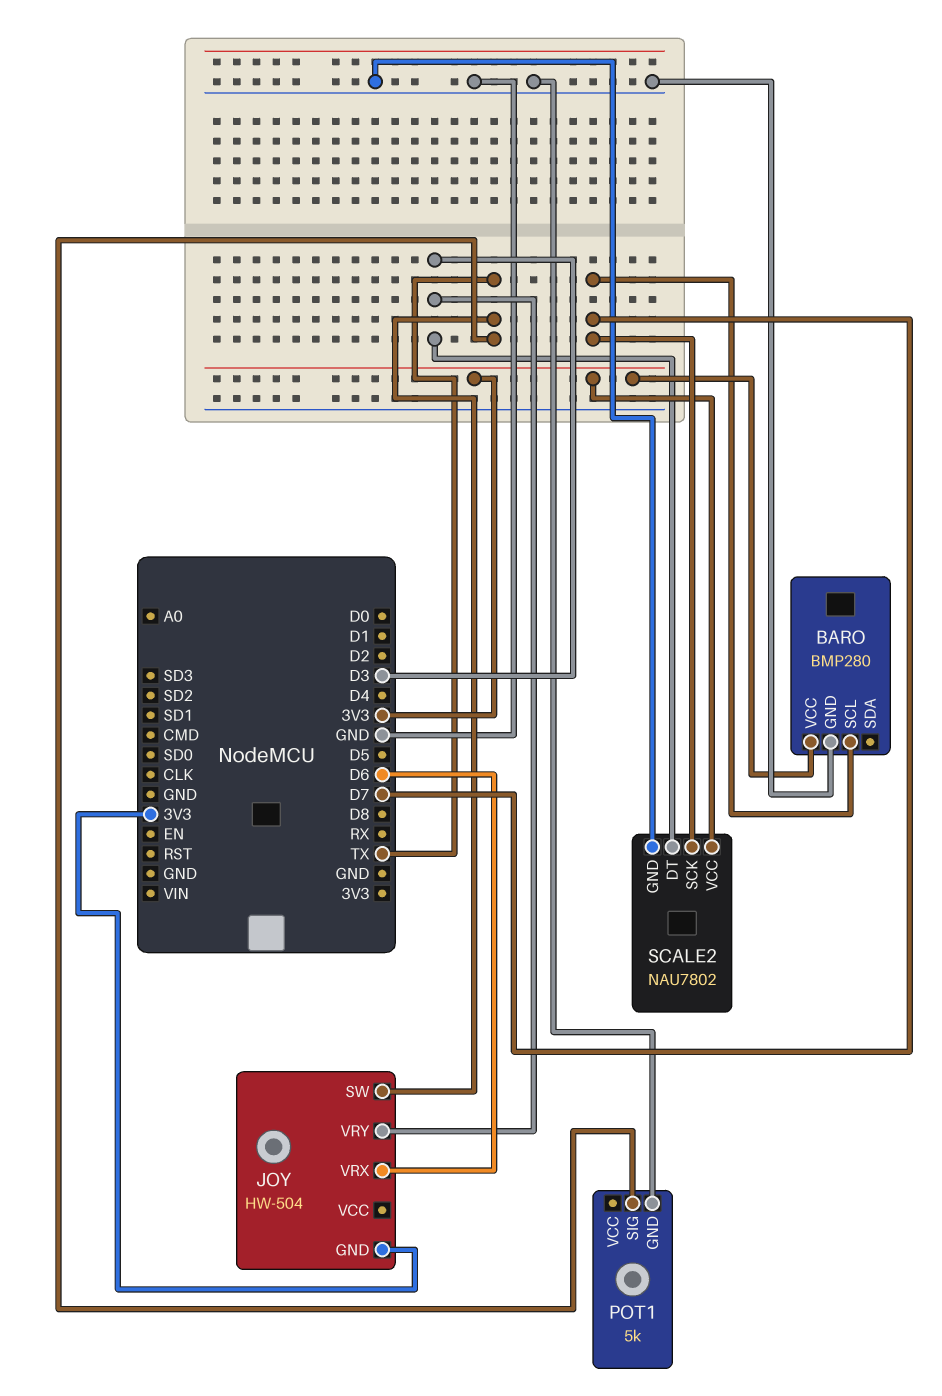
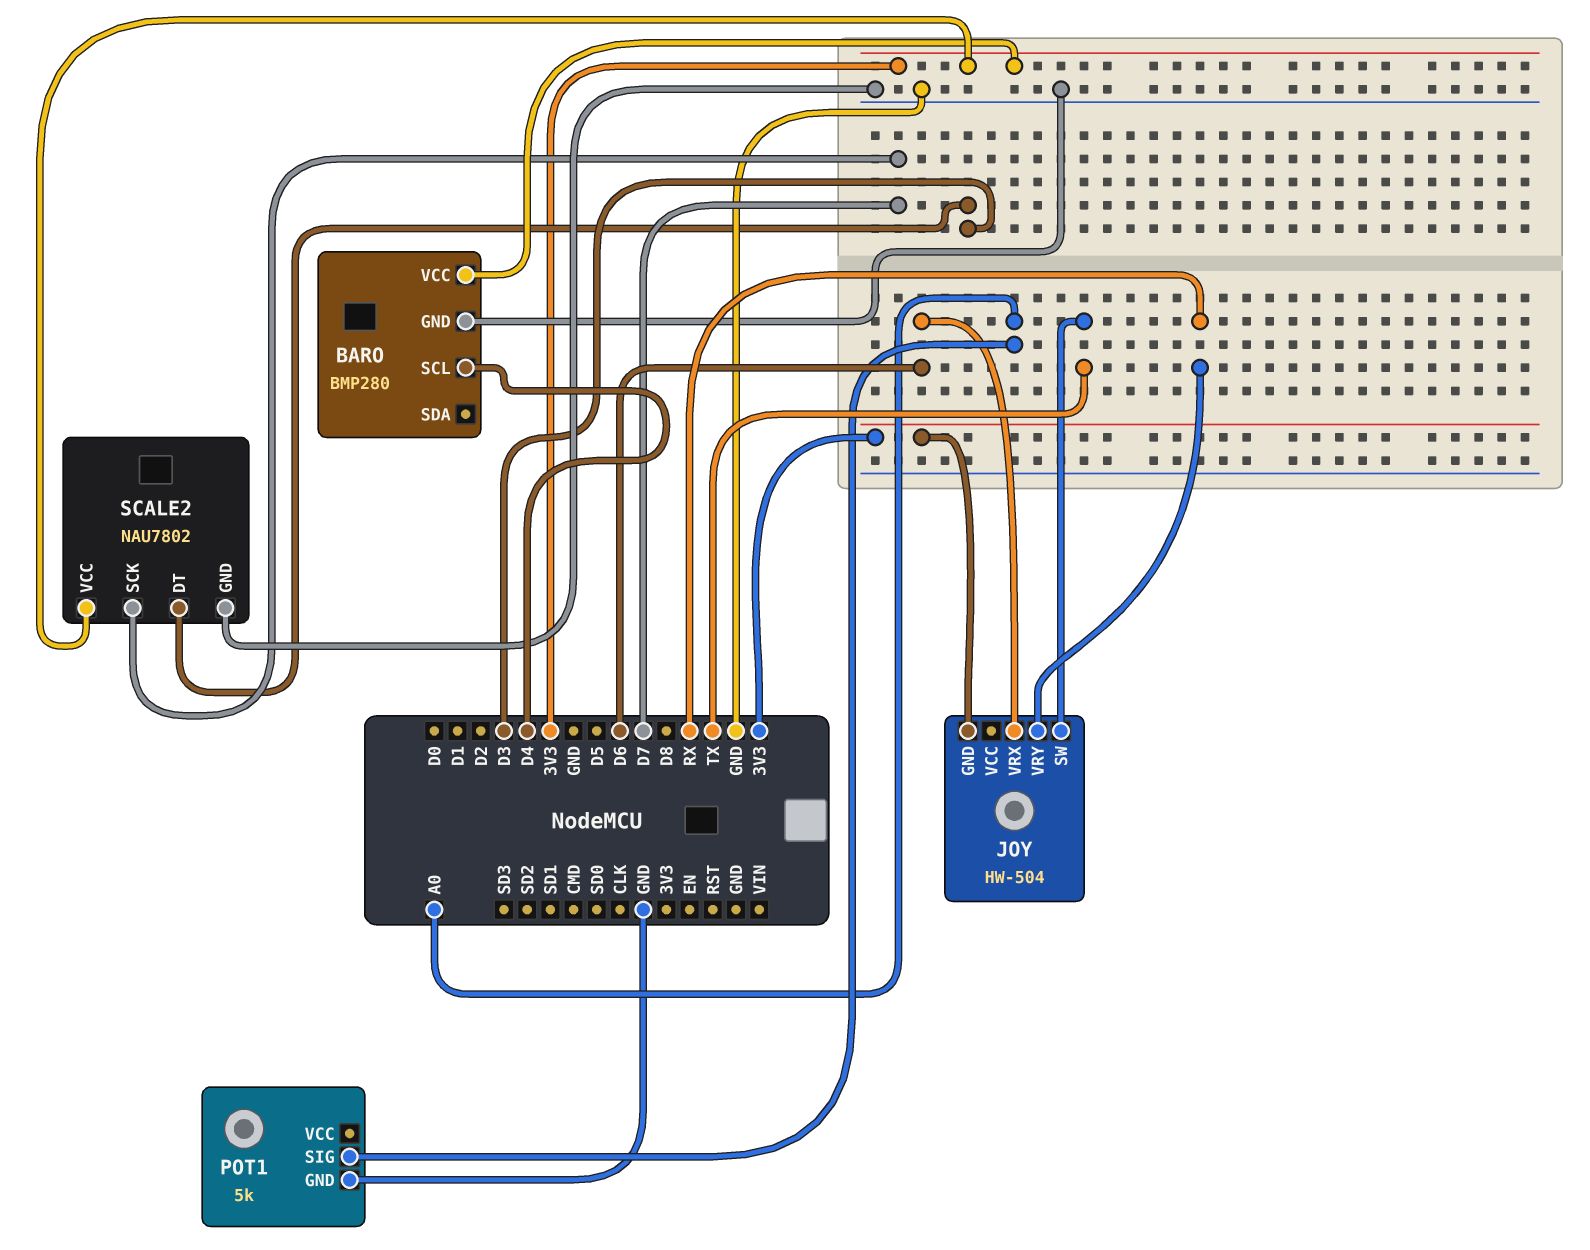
BARO pin SCL: D7 -> D4
JOY pin VRY: D3 -> RX
POT1 pin SIG: TX -> A0

